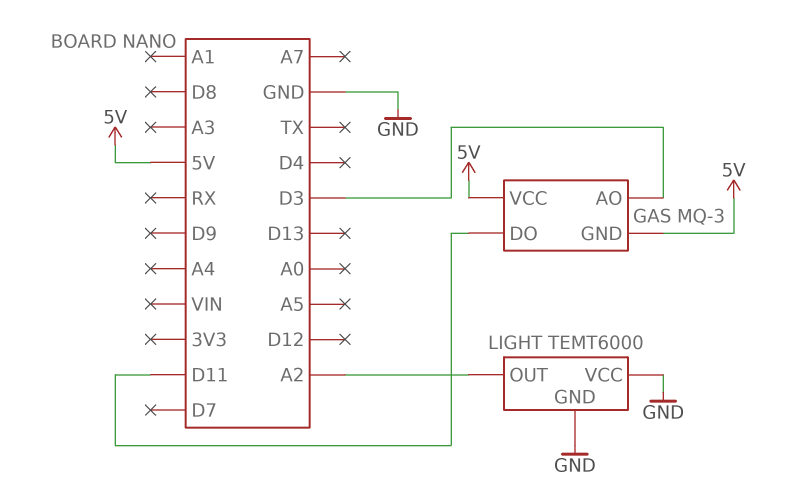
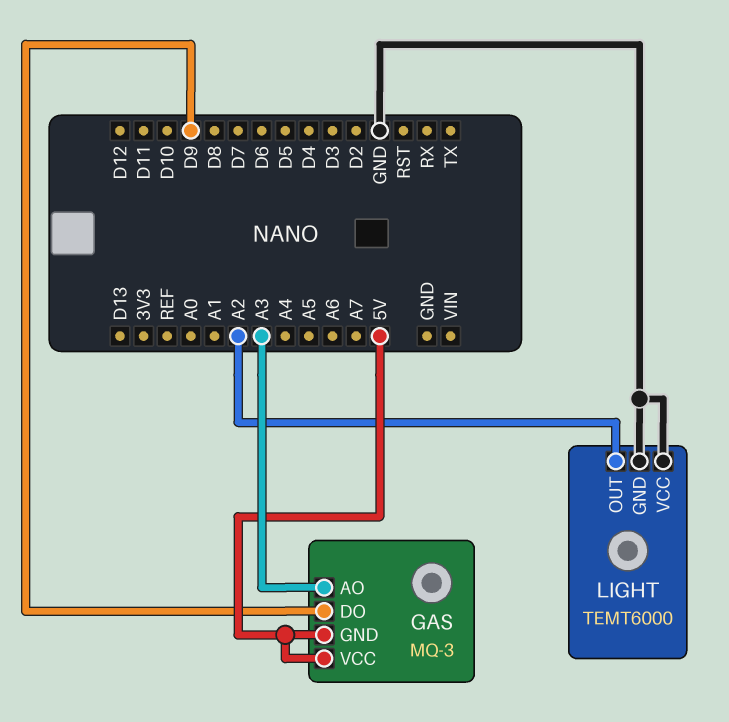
GAS pin AO: D3 -> A3
GAS pin DO: D11 -> D9

